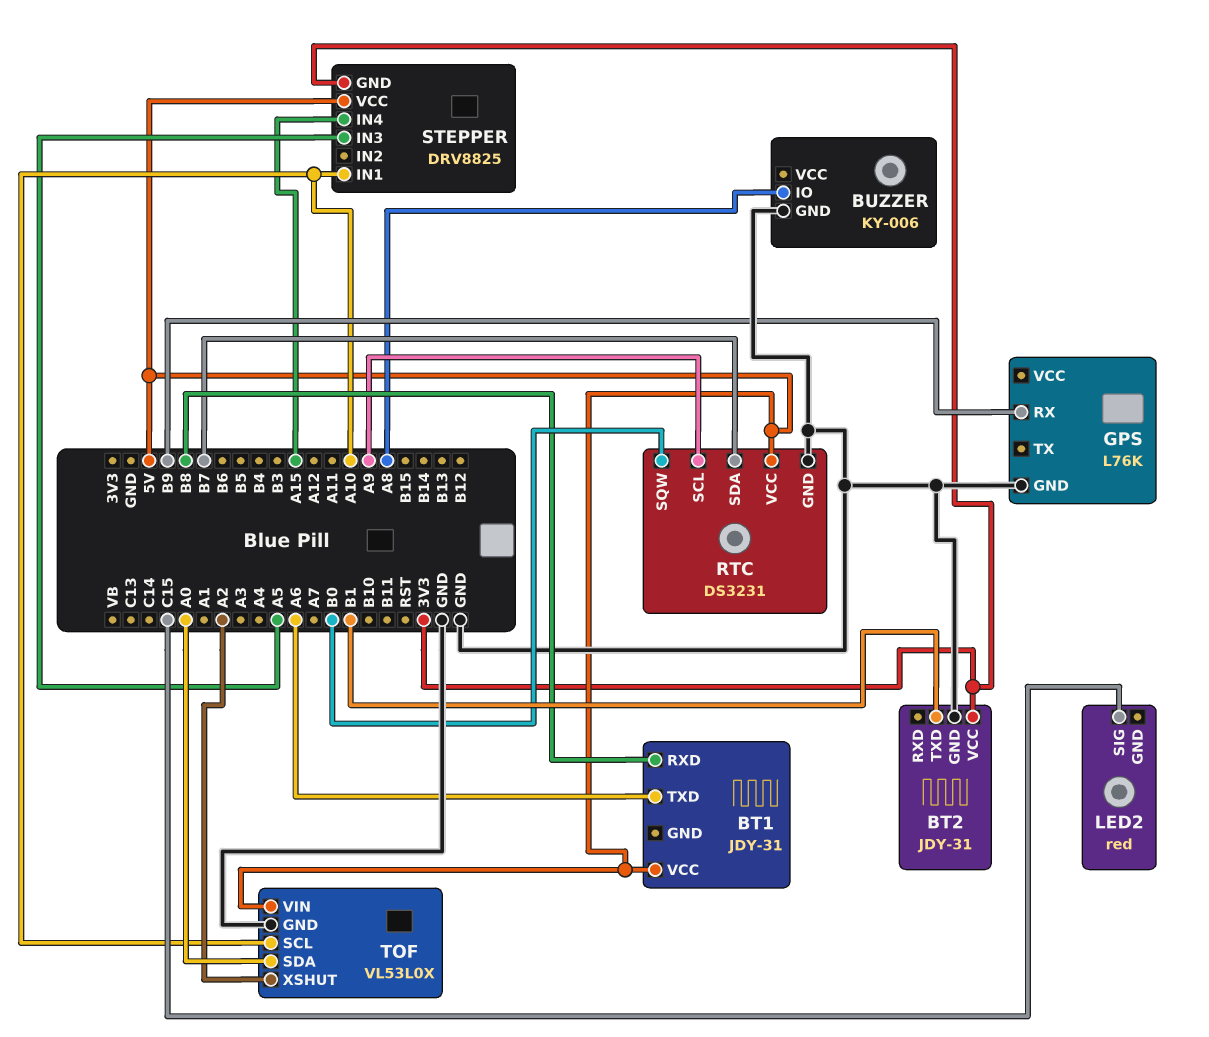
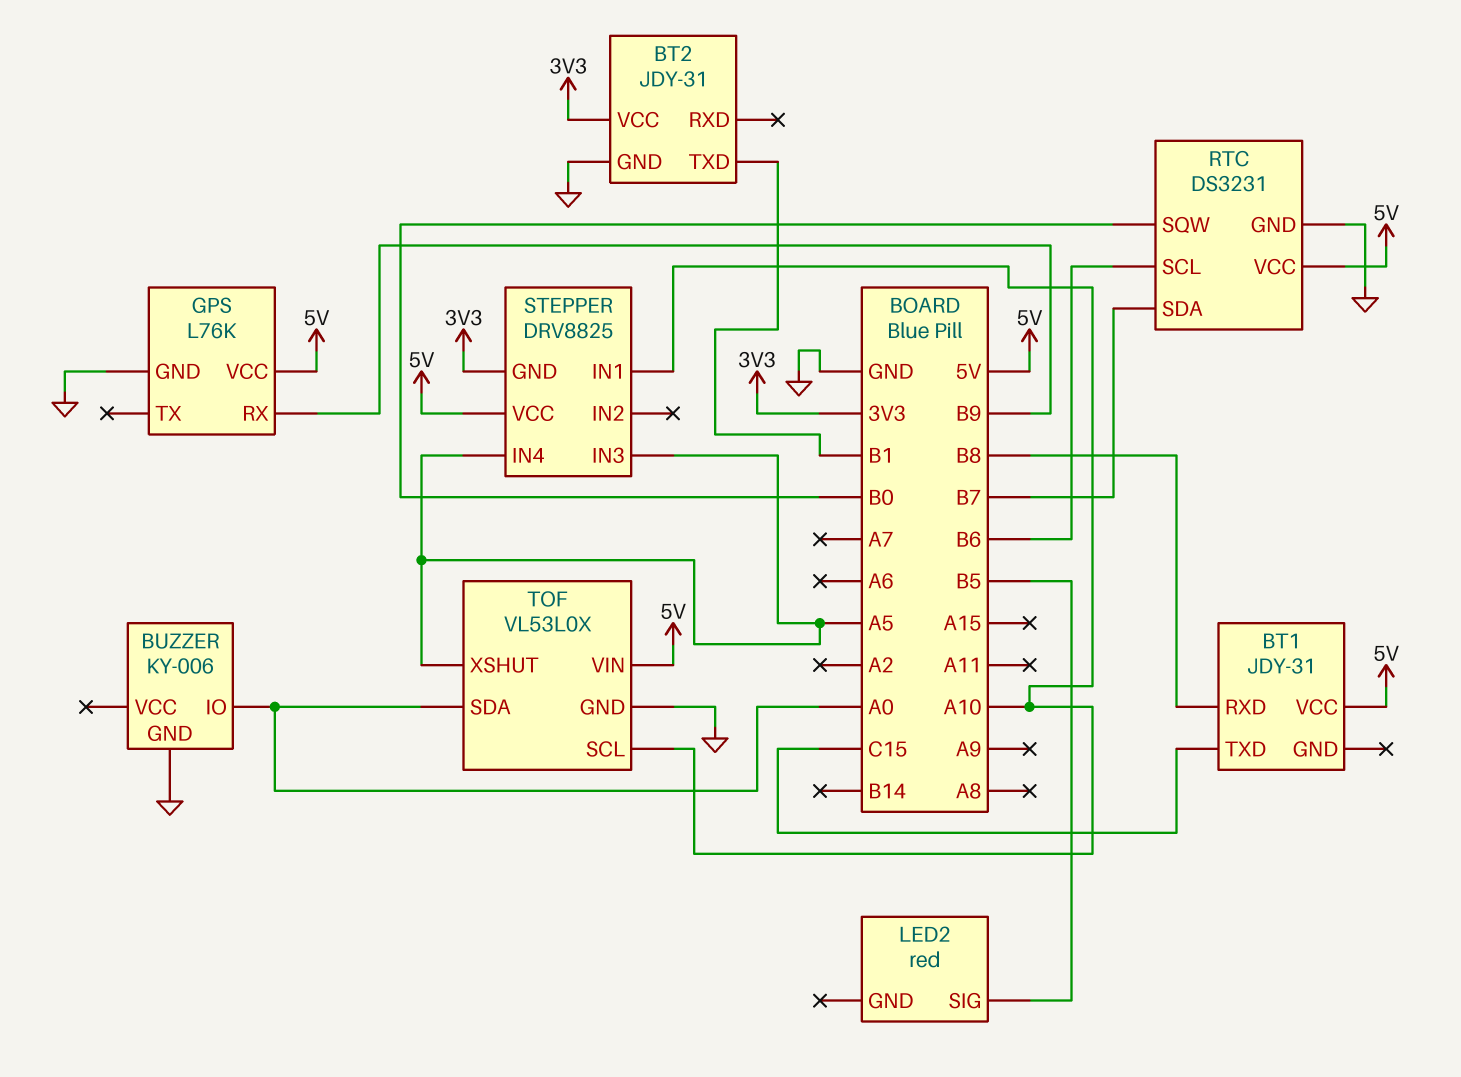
BT1 pin TXD: A6 -> C15
BUZZER pin IO: A8 -> A0
GPS pin VCC: none -> 5V
LED2 pin SIG: C15 -> B5
RTC pin SCL: A9 -> B6
STEPPER pin IN4: A15 -> A5
TOF pin XSHUT: A2 -> A5

